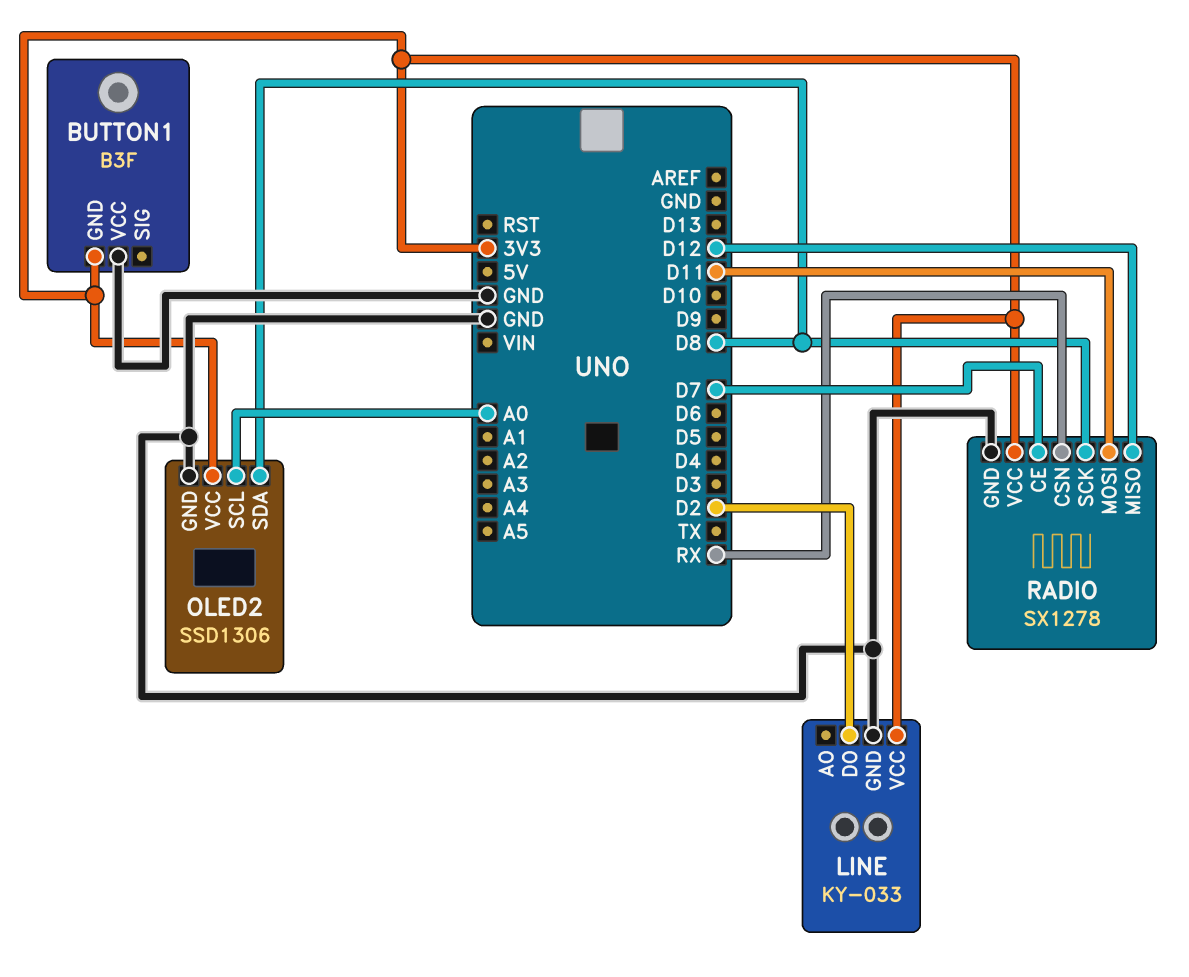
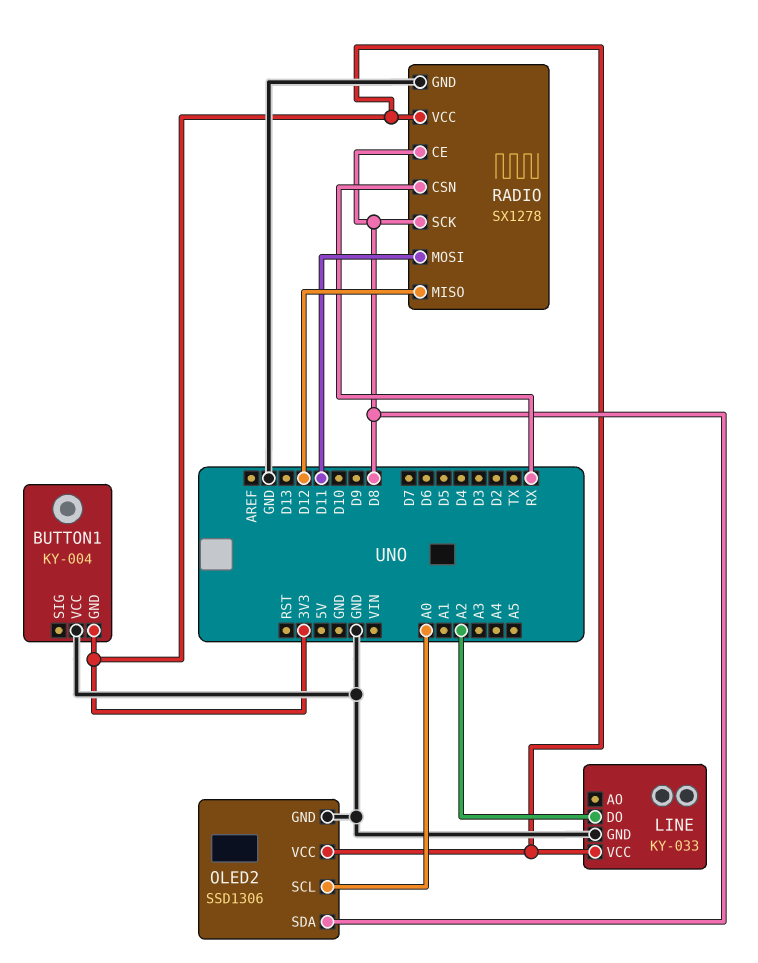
BUTTON1: B3F -> KY-004
LINE pin DO: D2 -> A2
RADIO pin CE: D7 -> D8

